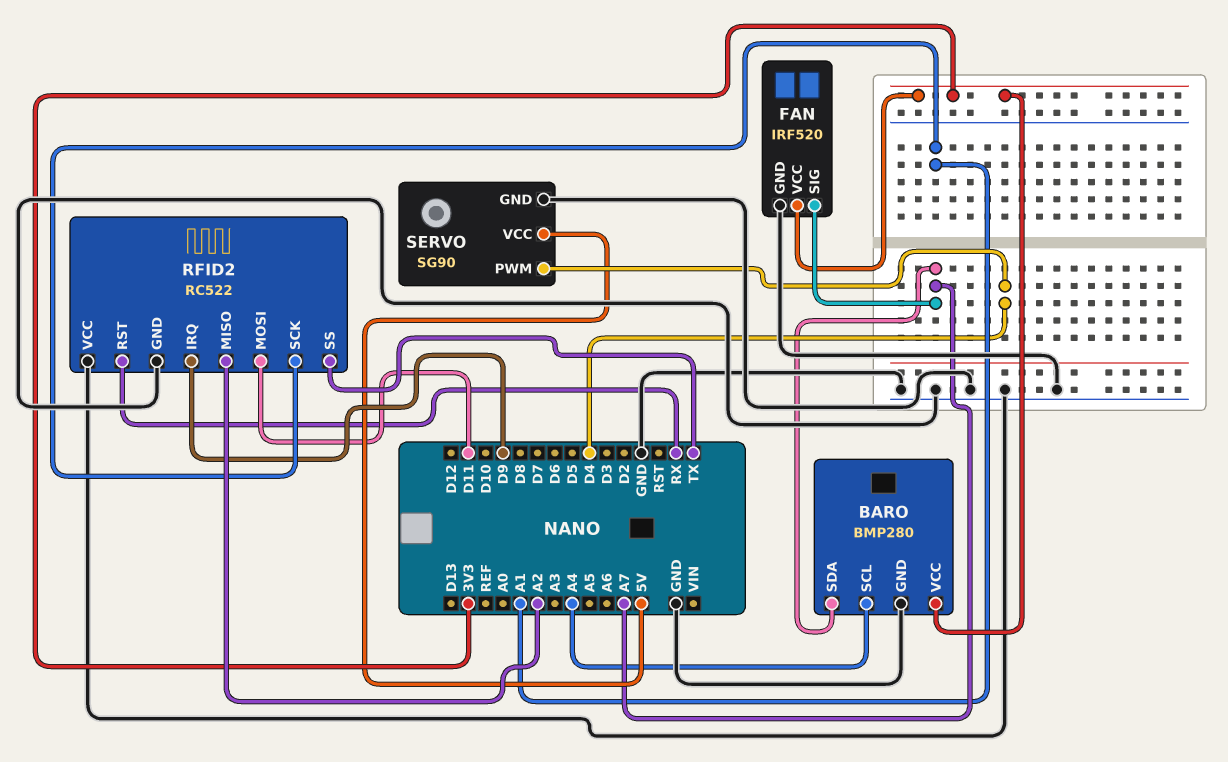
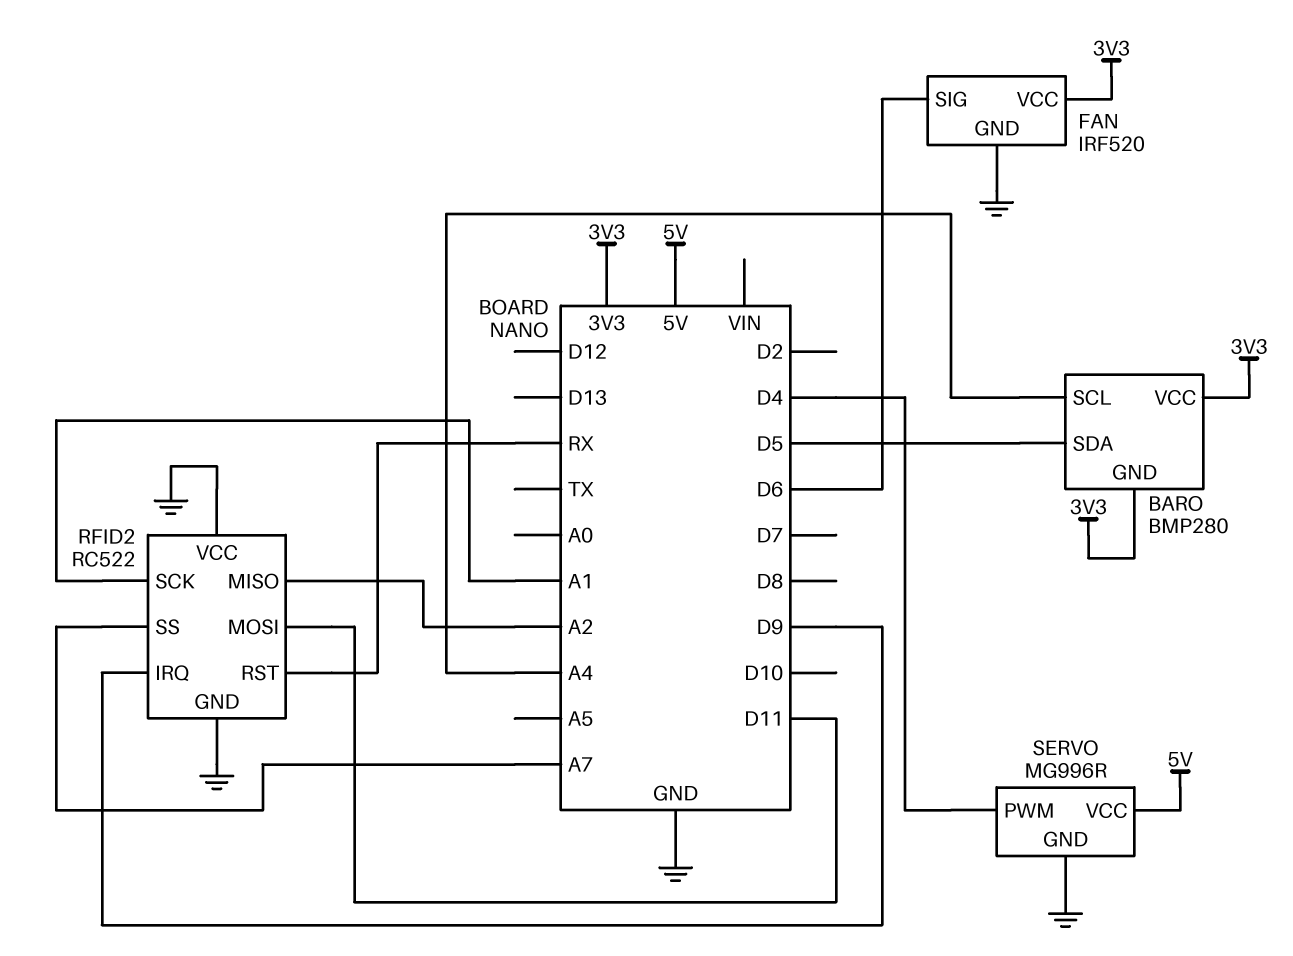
BARO pin GND: GND -> 3V3
BARO pin SDA: A7 -> D5
FAN pin SIG: A7 -> D6
RFID2 pin SS: TX -> A7
SERVO: SG90 -> MG996R

